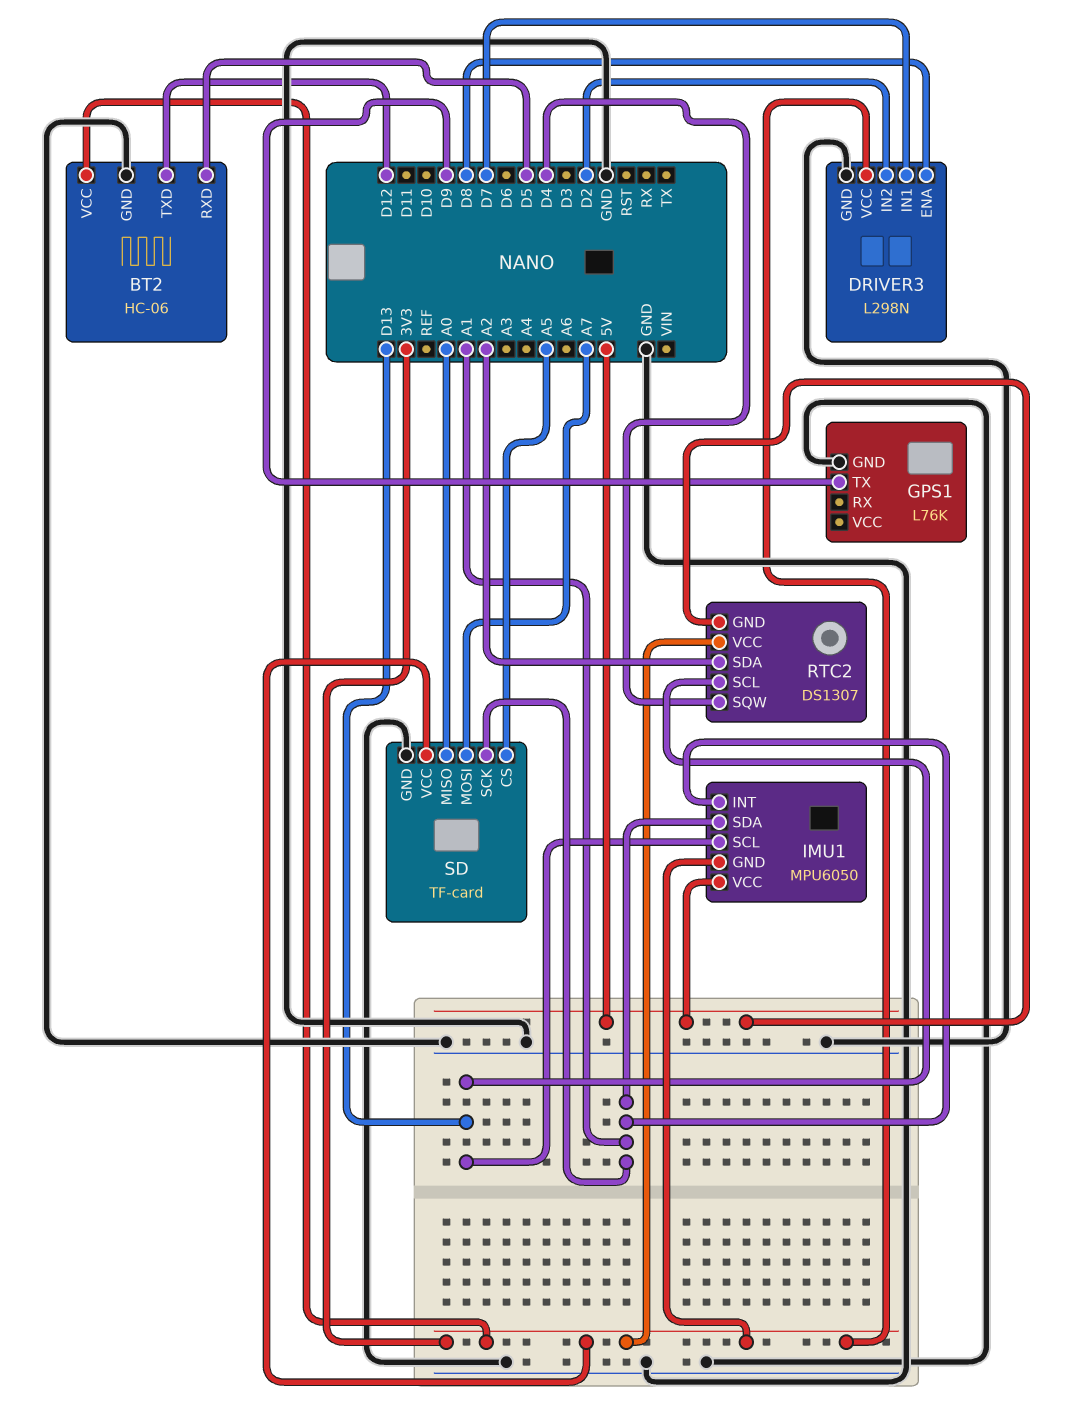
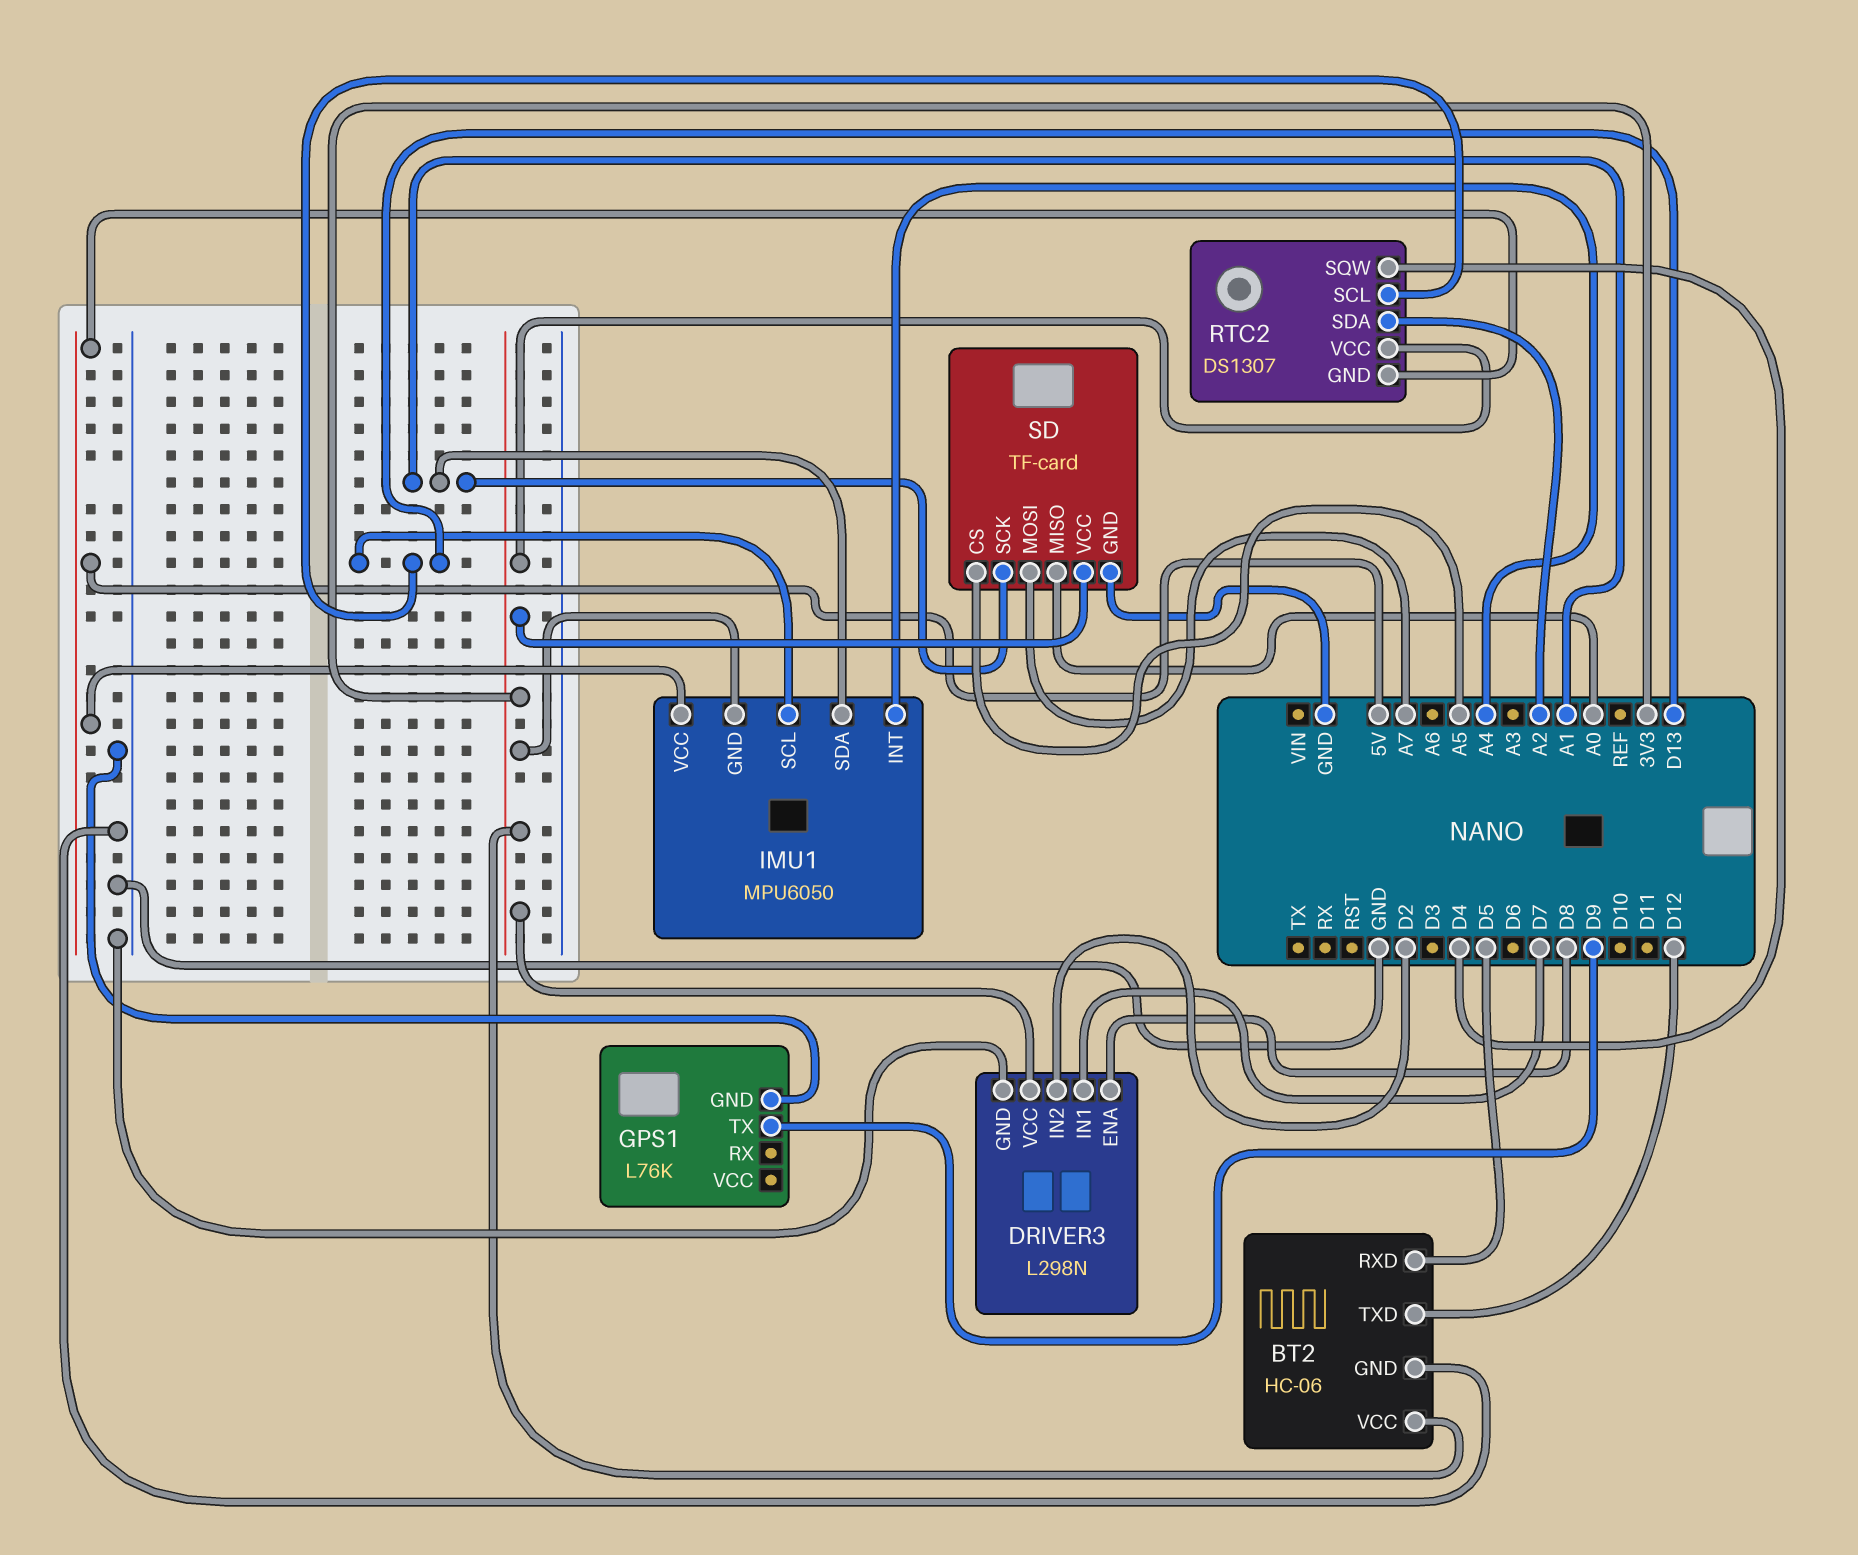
IMU1 pin INT: A1 -> A4

